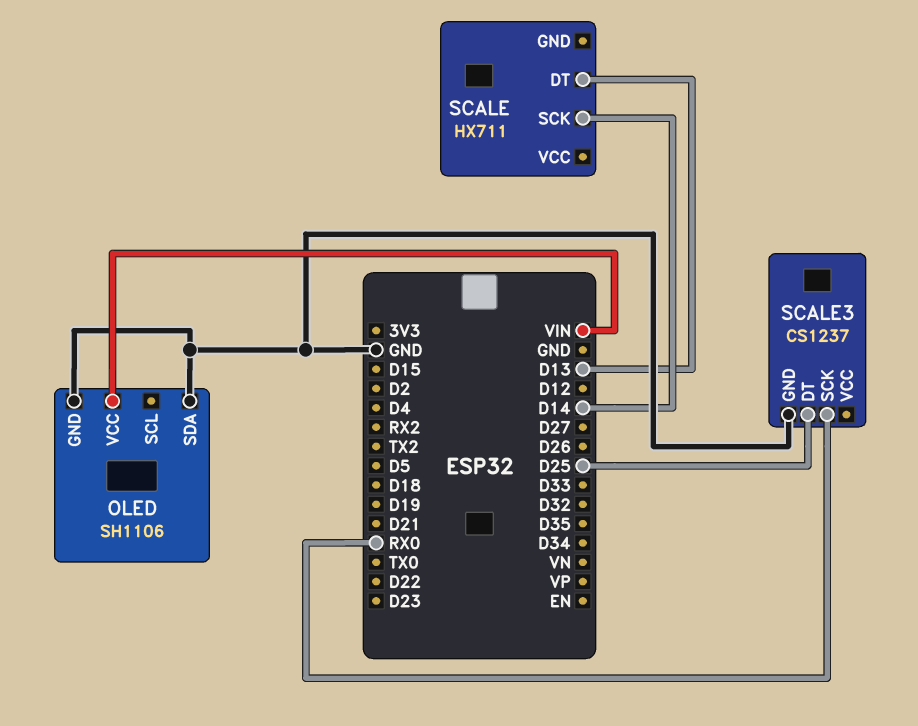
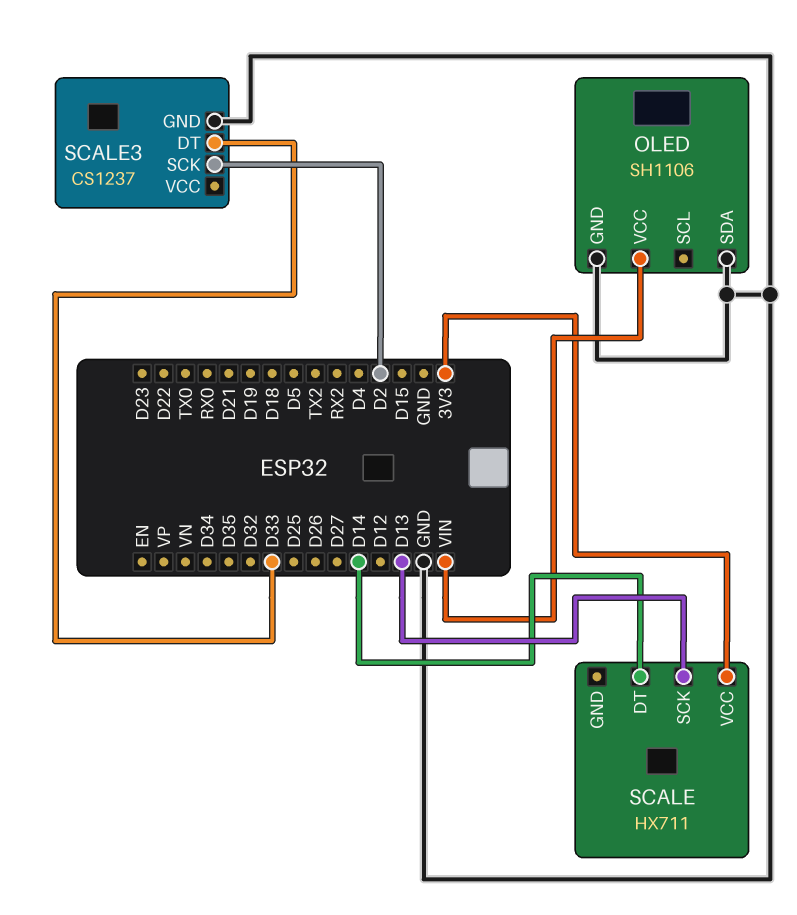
SCALE pin DT: D13 -> D14
SCALE pin SCK: D14 -> D13
SCALE pin VCC: none -> 3V3
SCALE3 pin DT: D25 -> D33
SCALE3 pin SCK: RX0 -> D2

